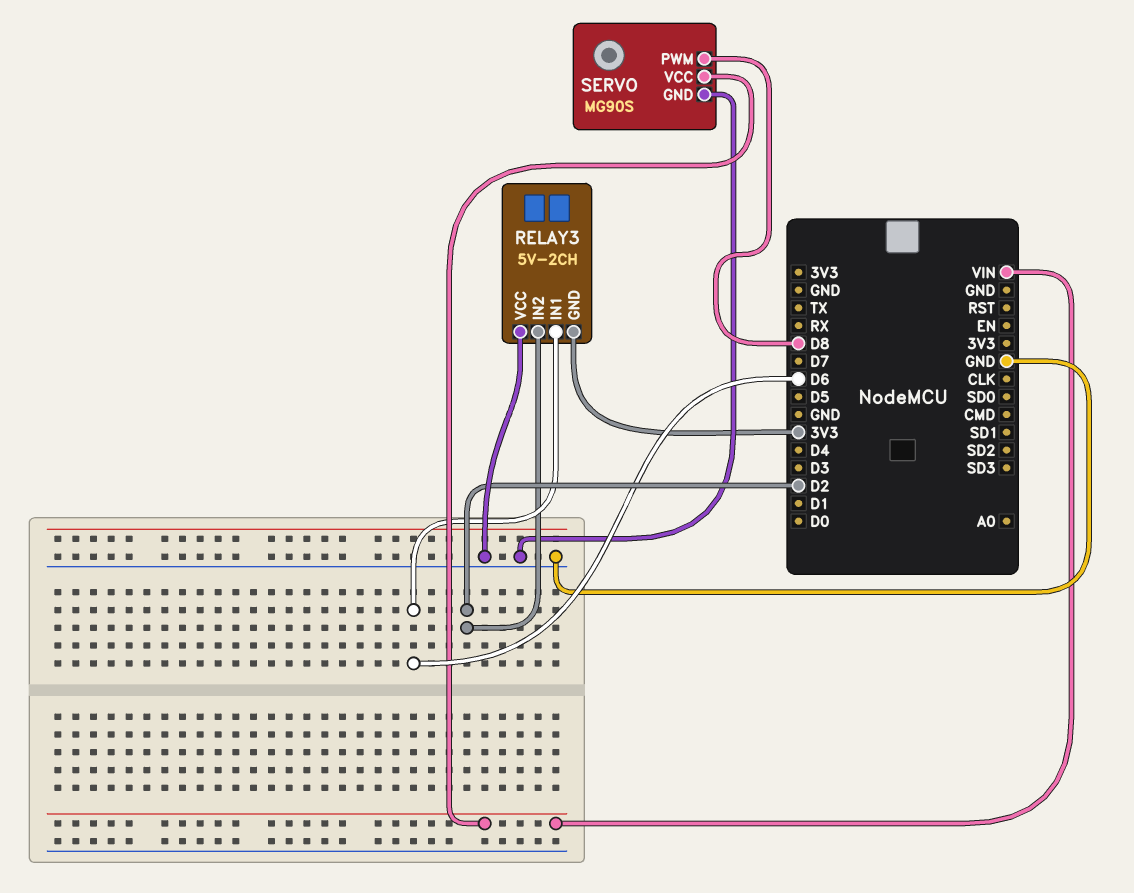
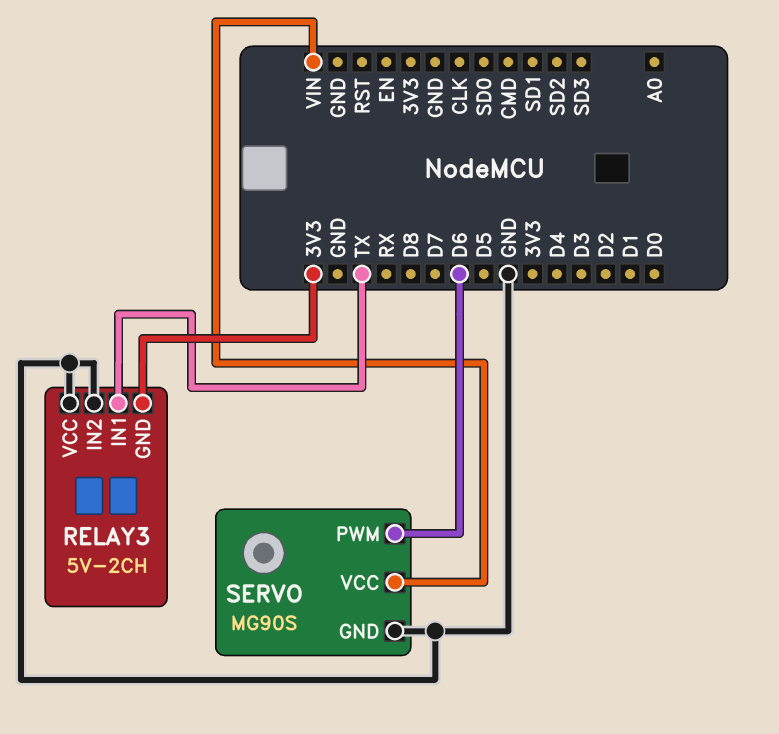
RELAY3 pin IN1: D6 -> TX
RELAY3 pin IN2: D2 -> GND
SERVO pin PWM: D8 -> D6

